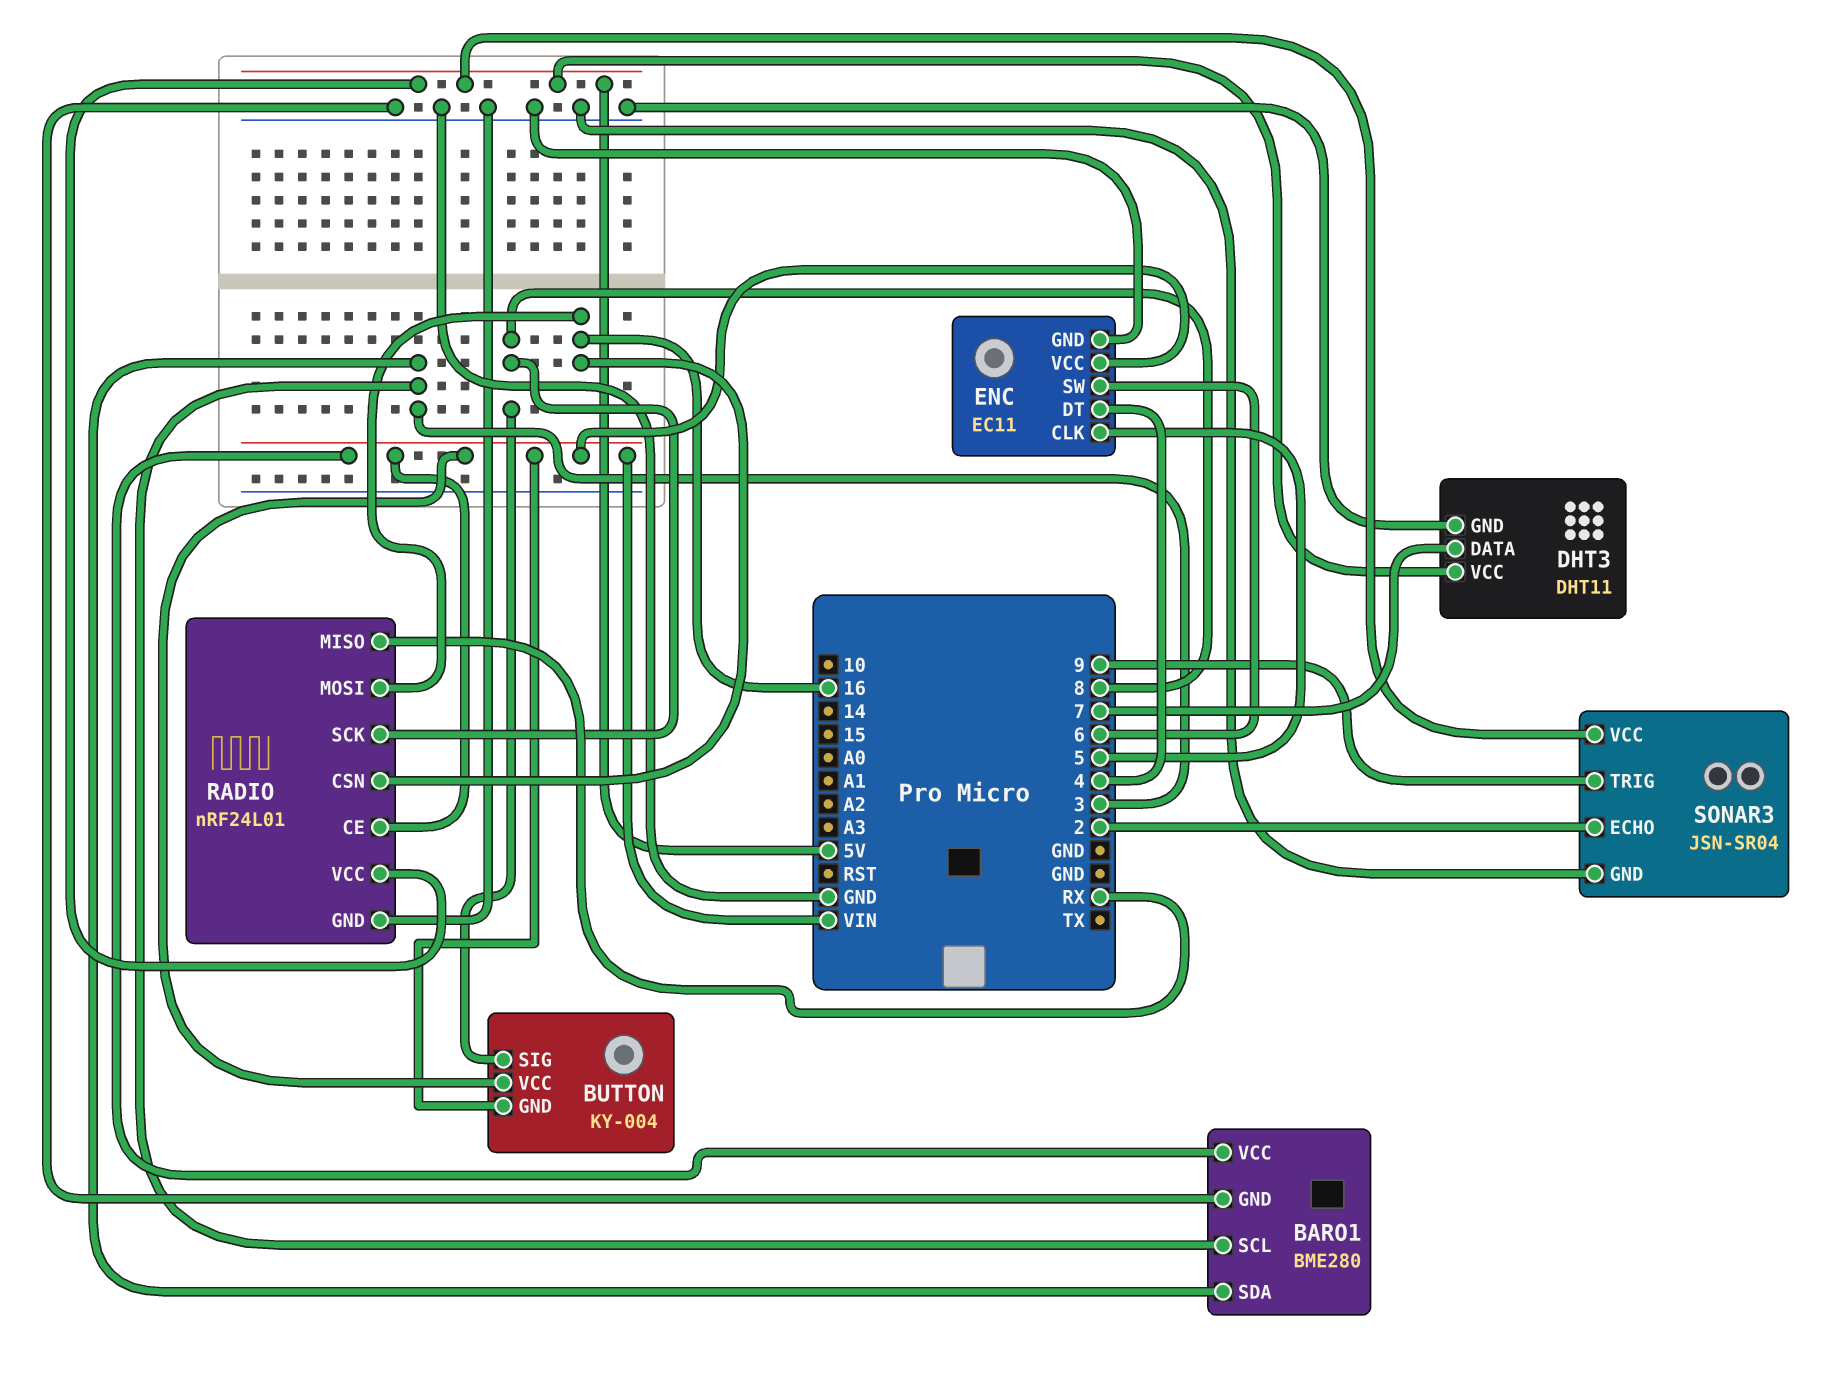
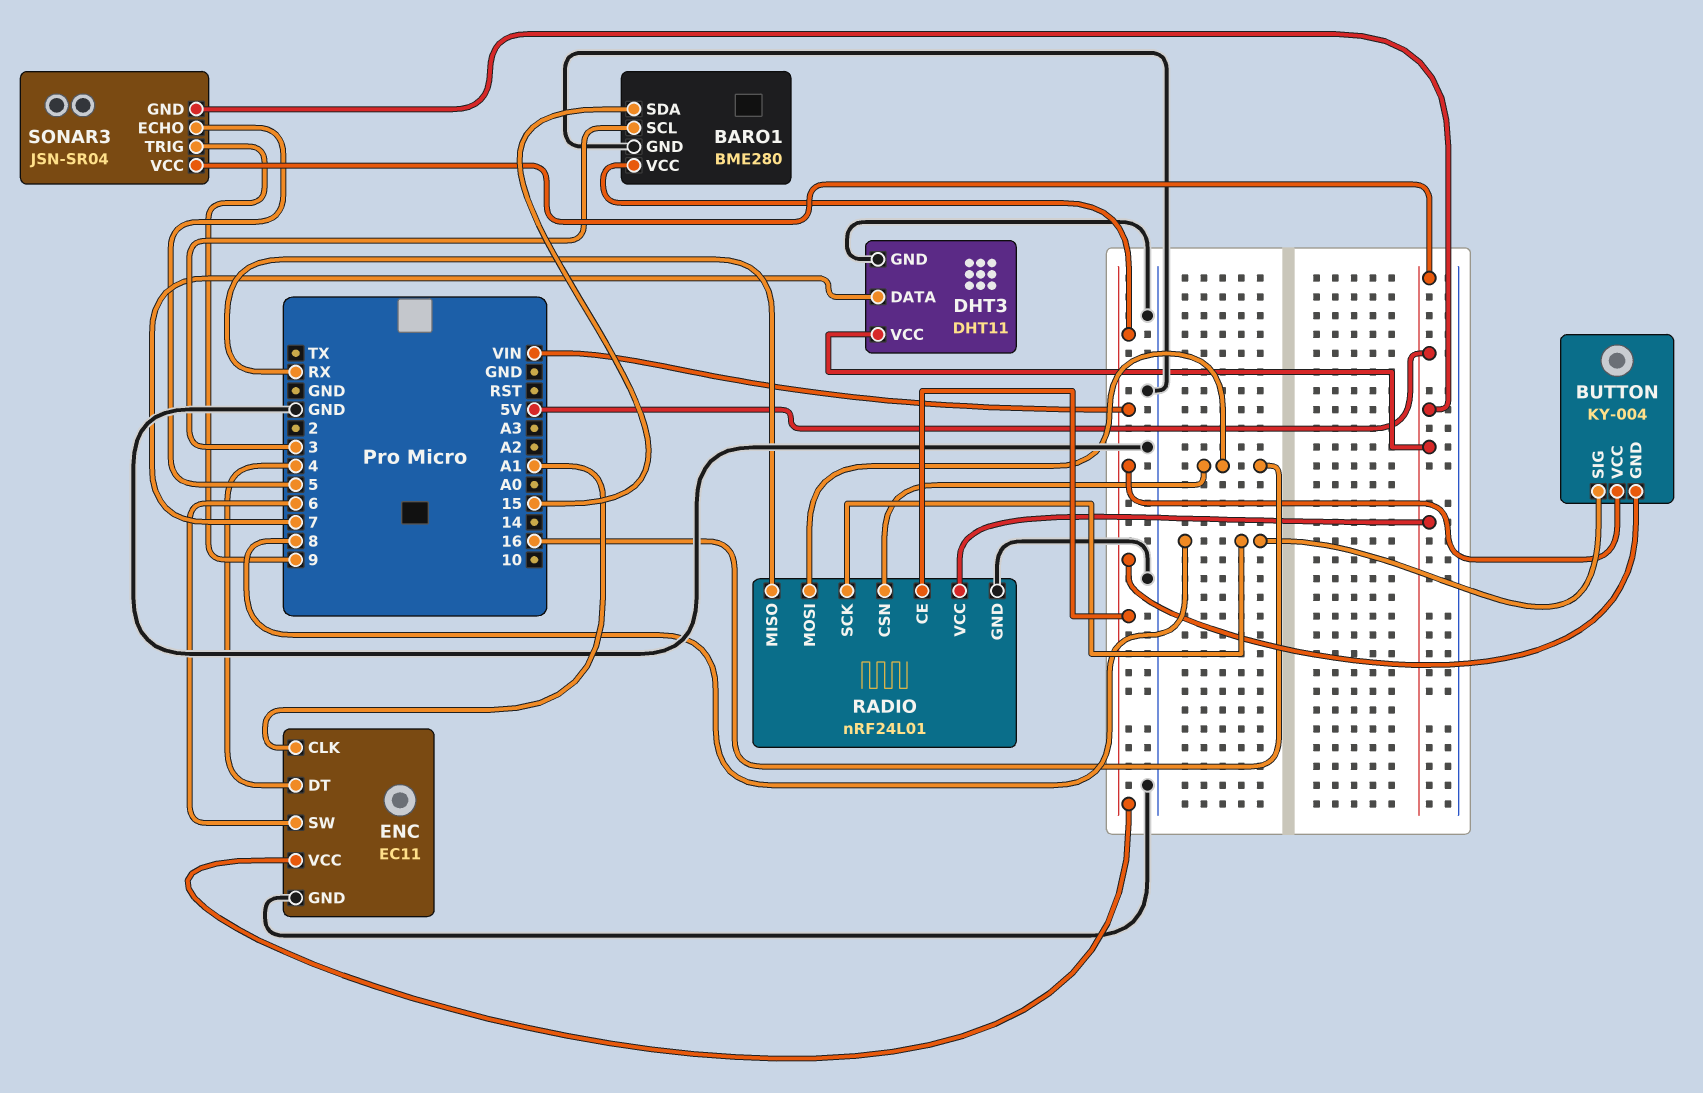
BARO1 pin SDA: 3 -> 15
ENC pin CLK: 5 -> A1
SONAR3 pin ECHO: 2 -> 5
SONAR3 pin GND: GND -> 5V

